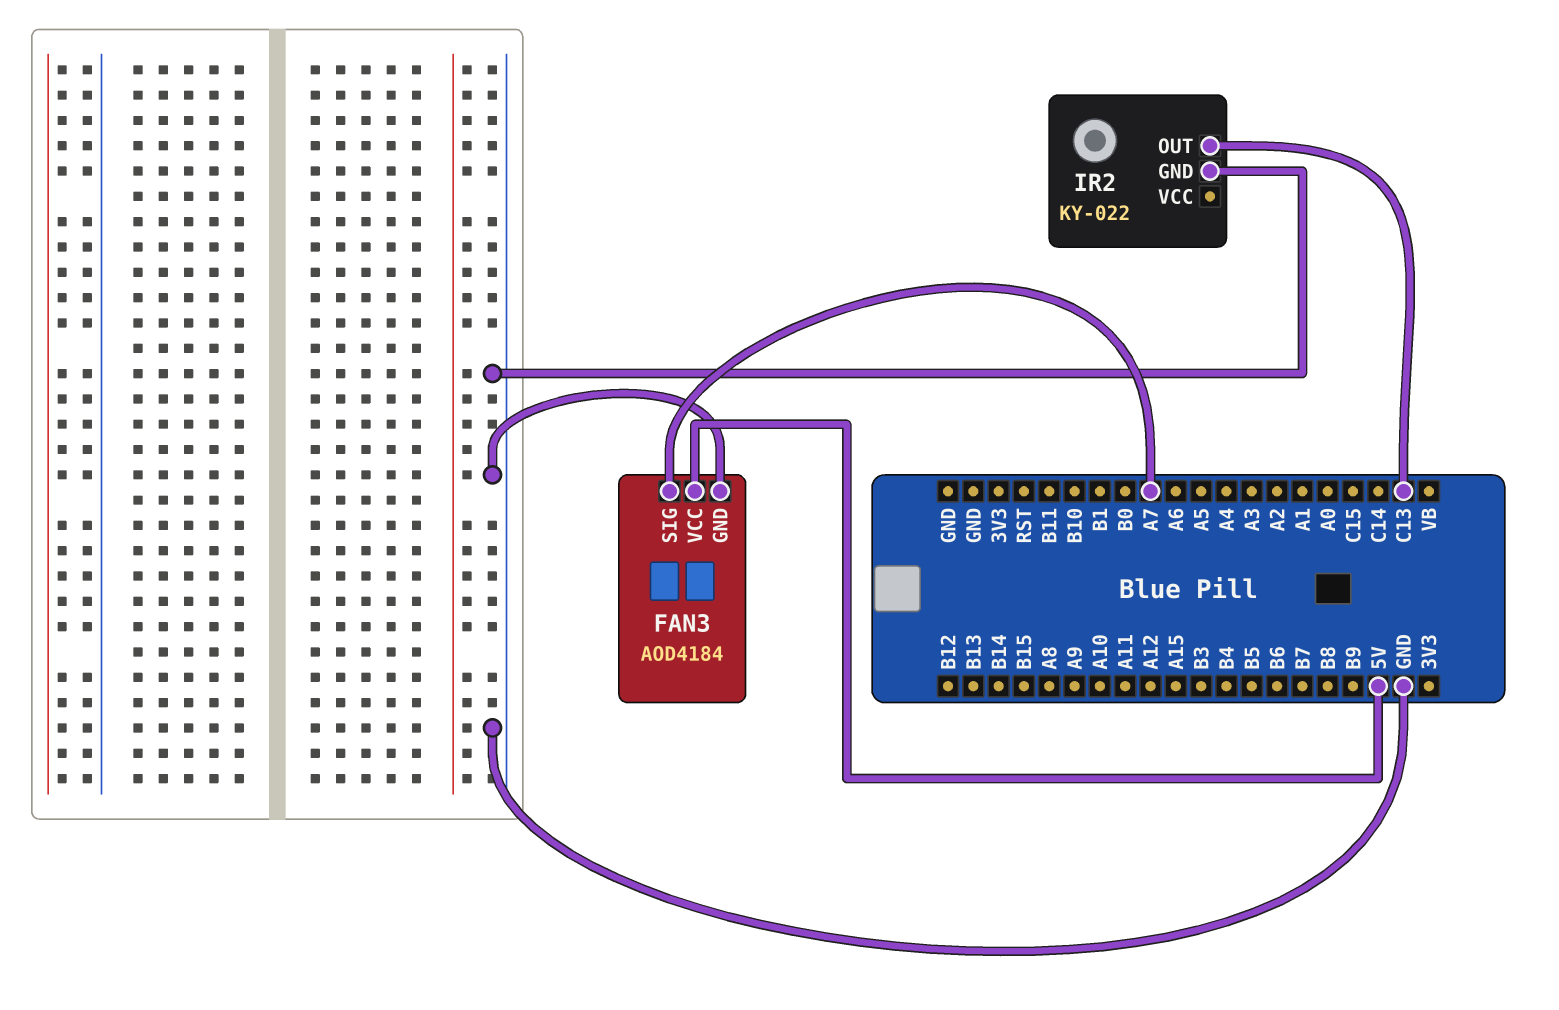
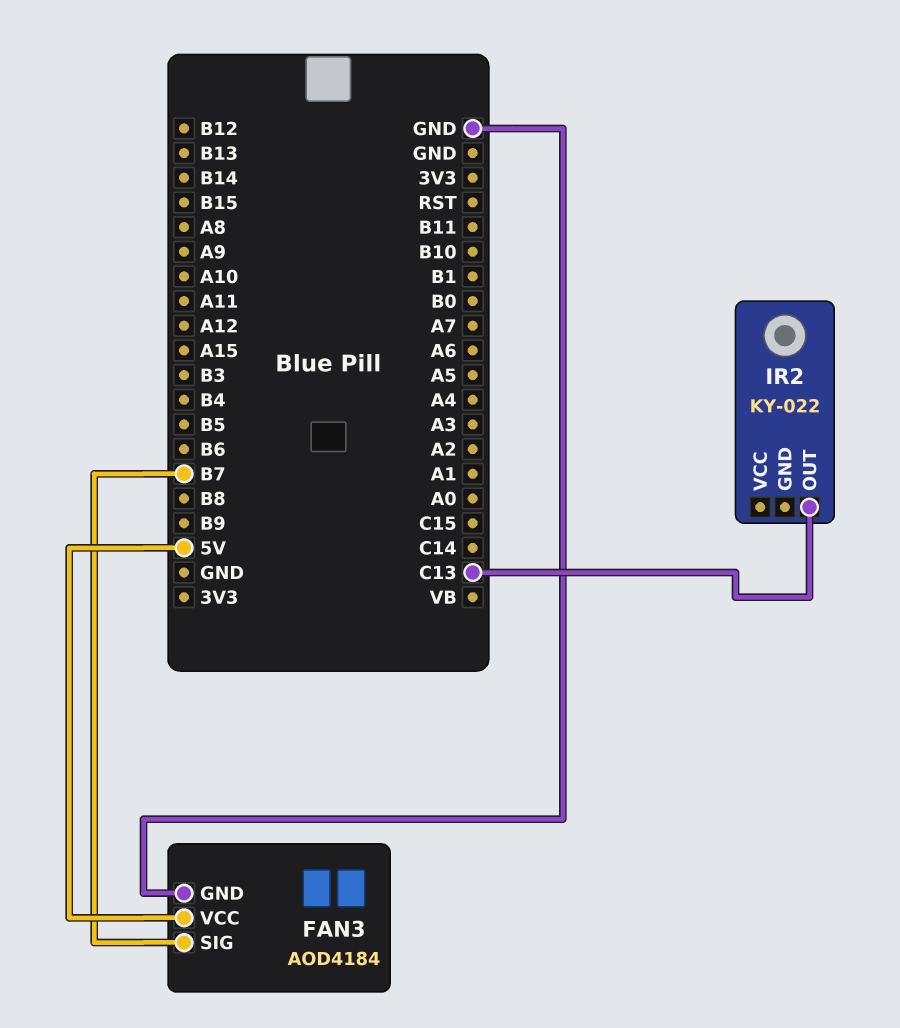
FAN3 pin SIG: A7 -> B7
IR2 pin GND: GND -> none

